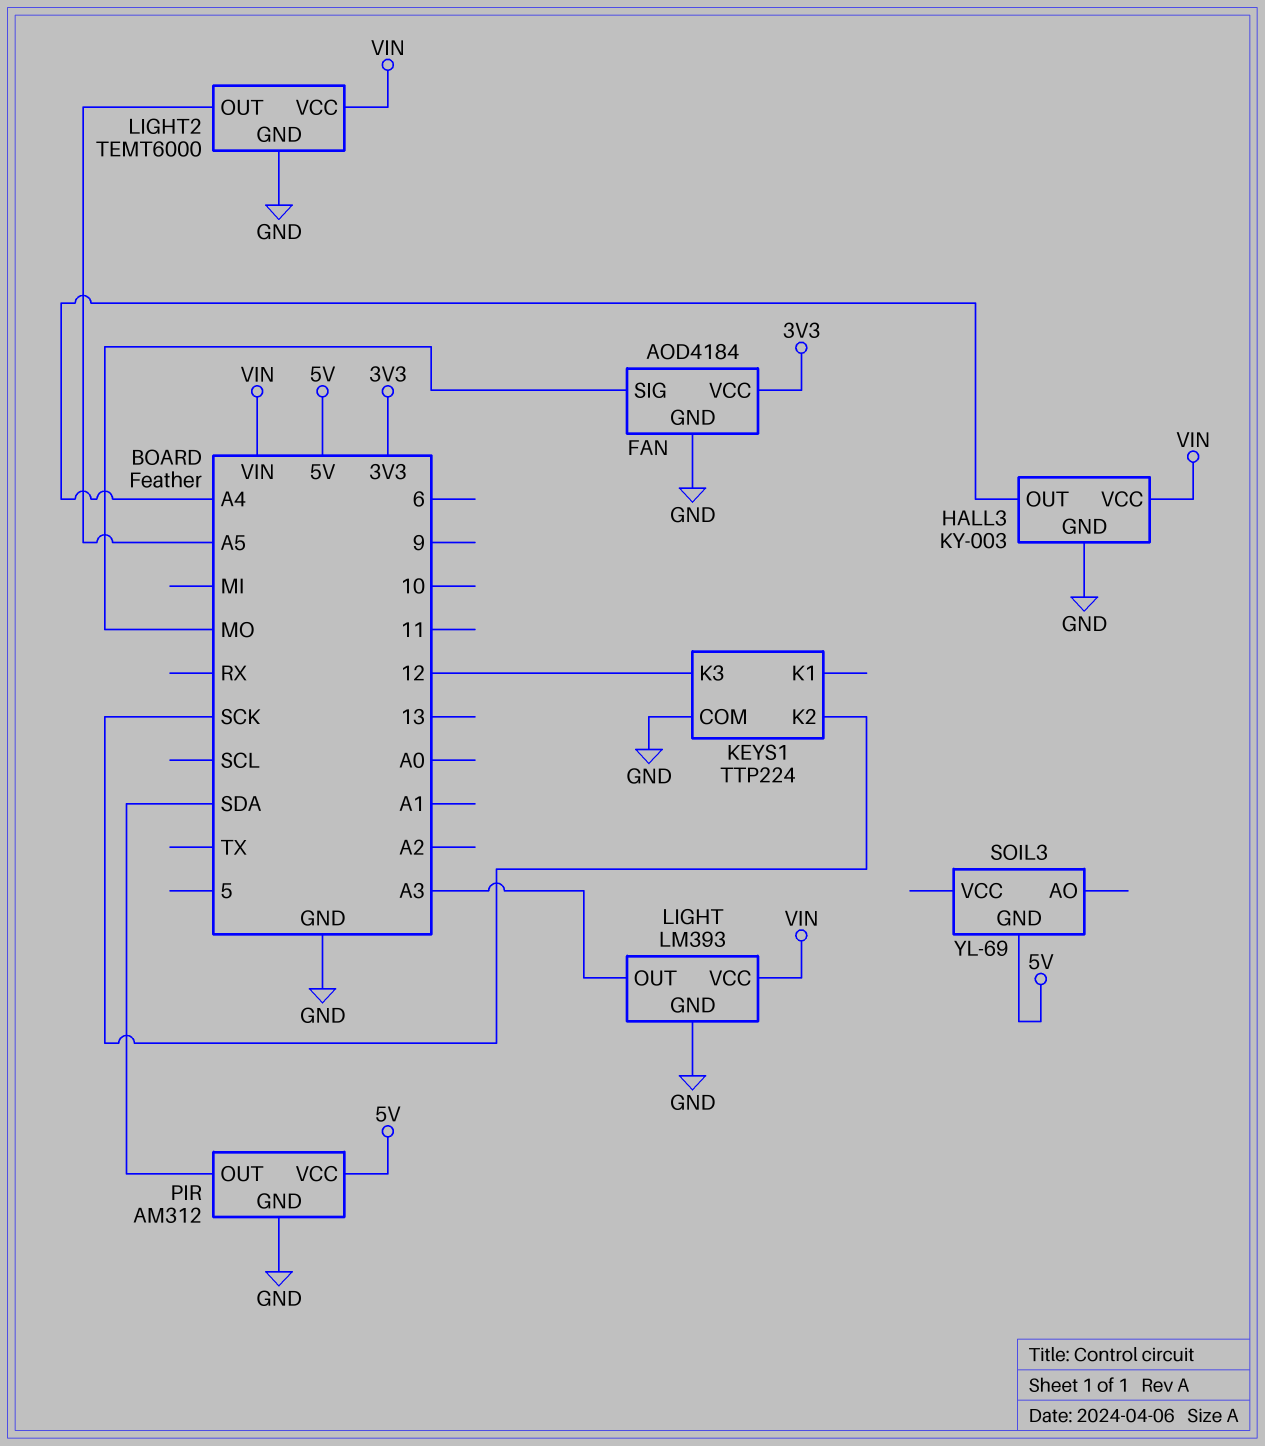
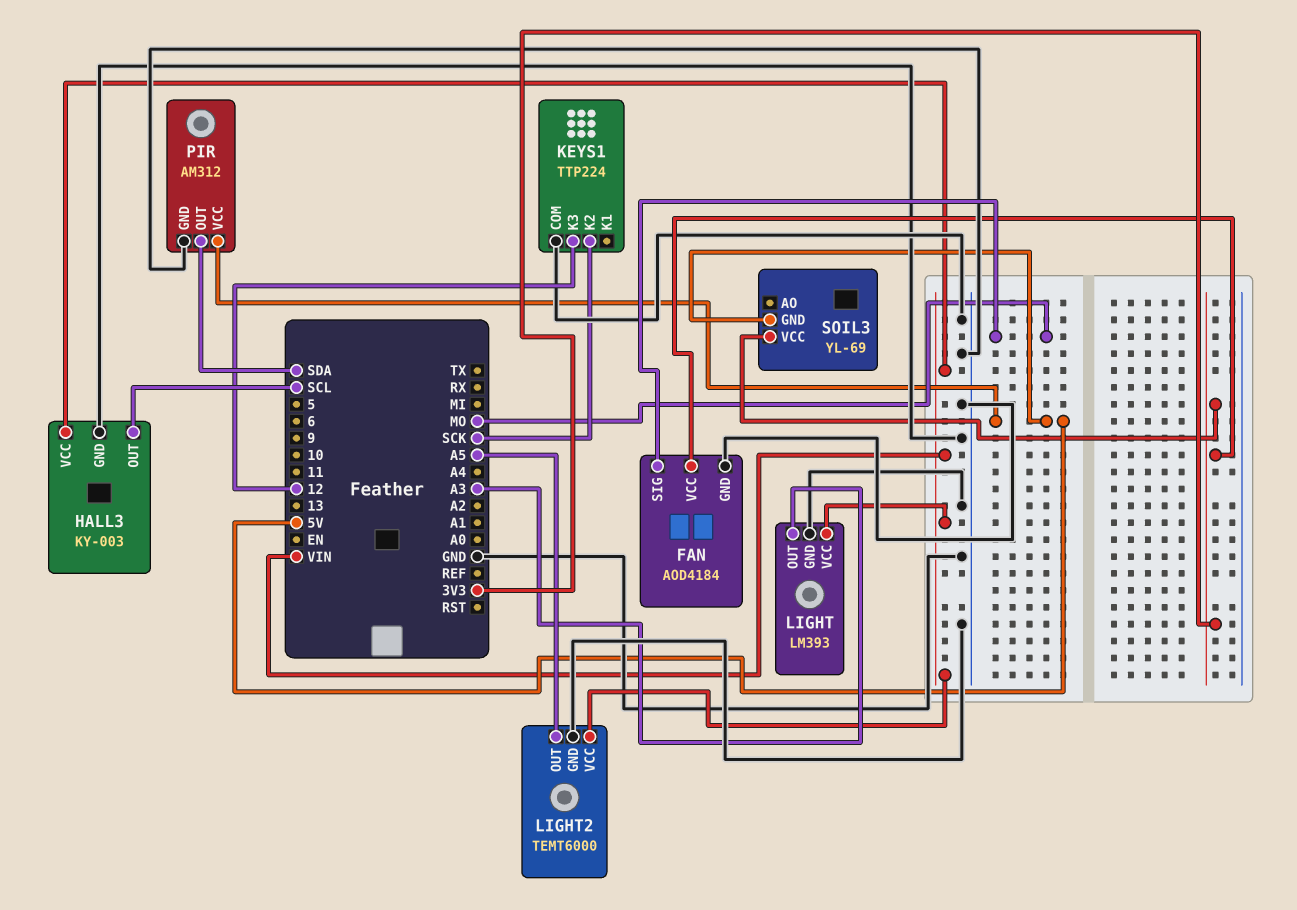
HALL3 pin OUT: A4 -> SCL
SOIL3 pin VCC: none -> 3V3

